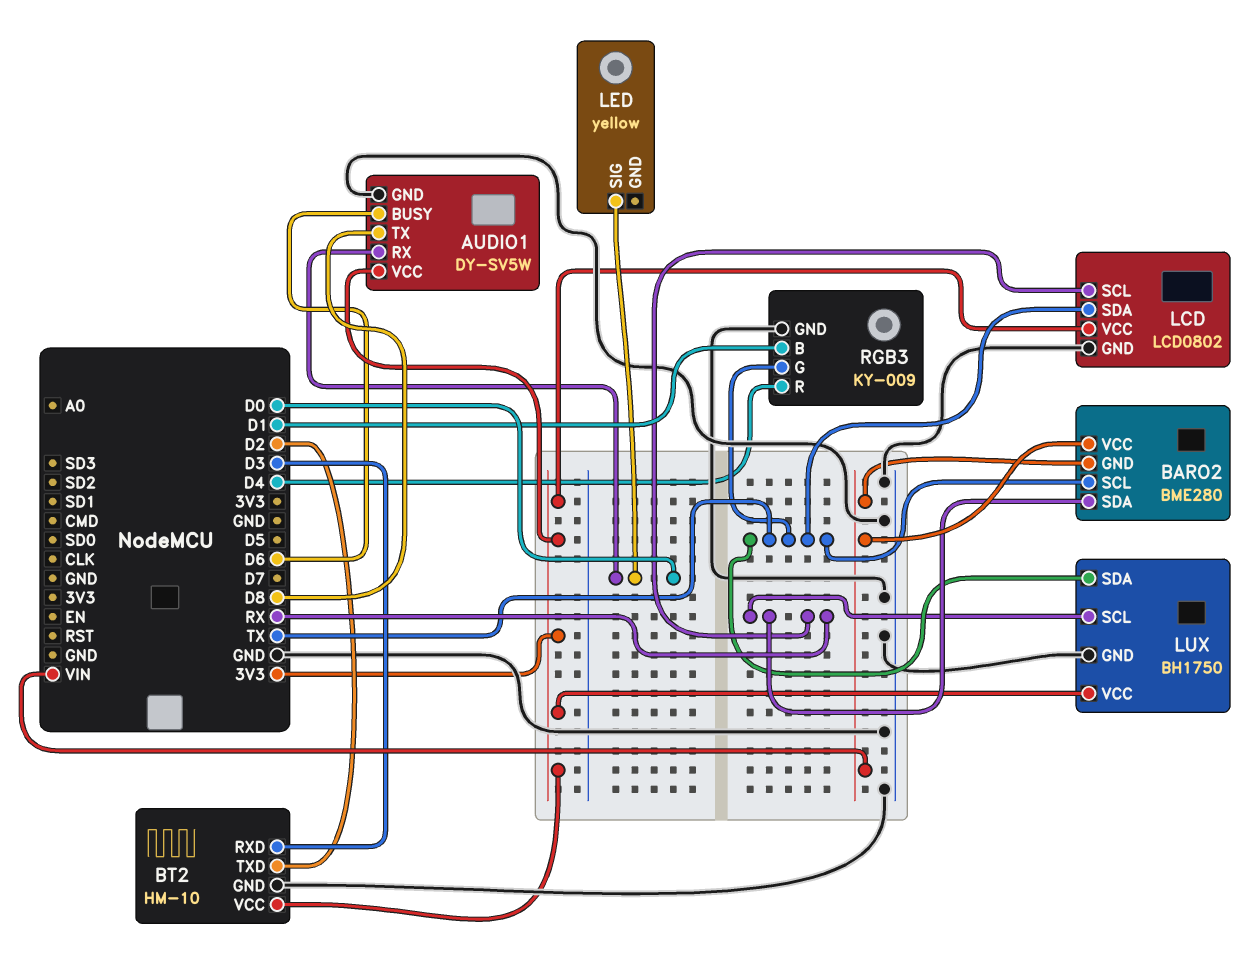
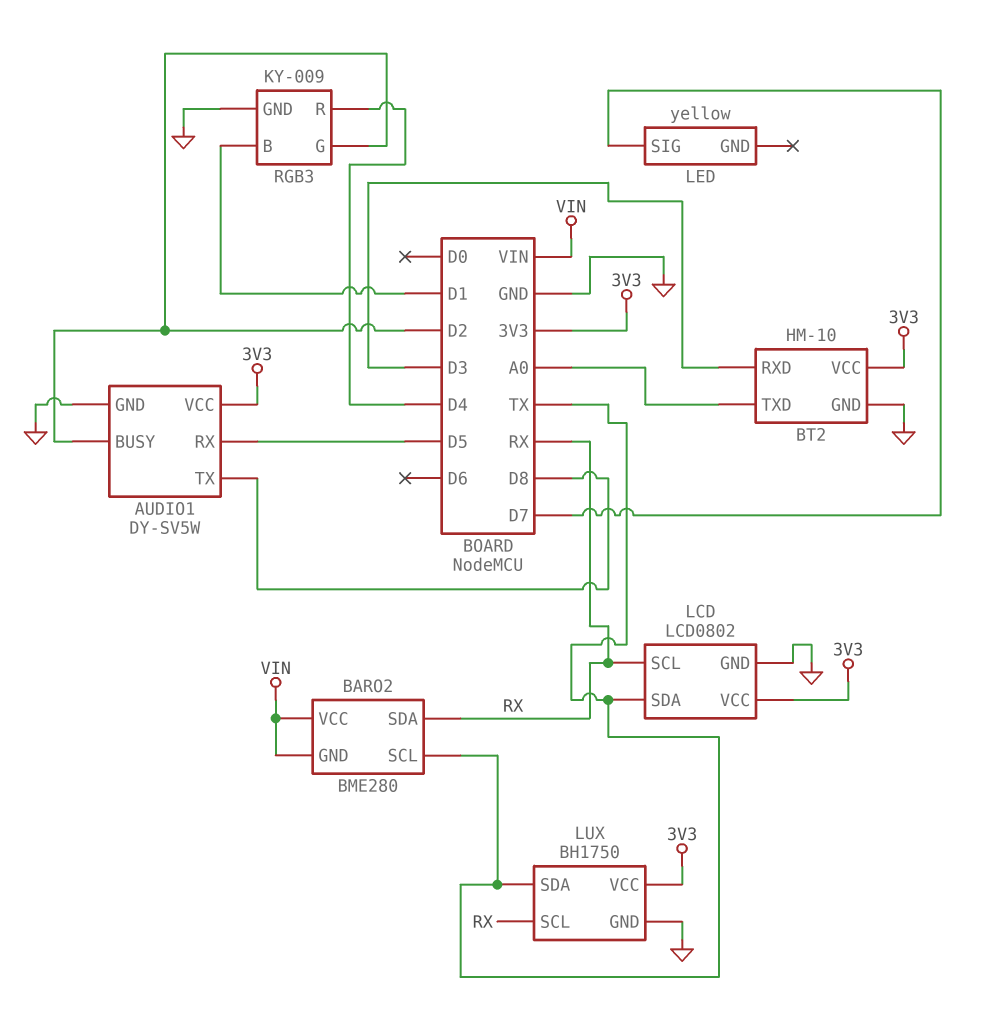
AUDIO1 pin BUSY: D6 -> D2
AUDIO1 pin RX: D0 -> D5
BT2 pin TXD: D2 -> A0
LED pin SIG: D0 -> D7
RGB3 pin G: TX -> D2

